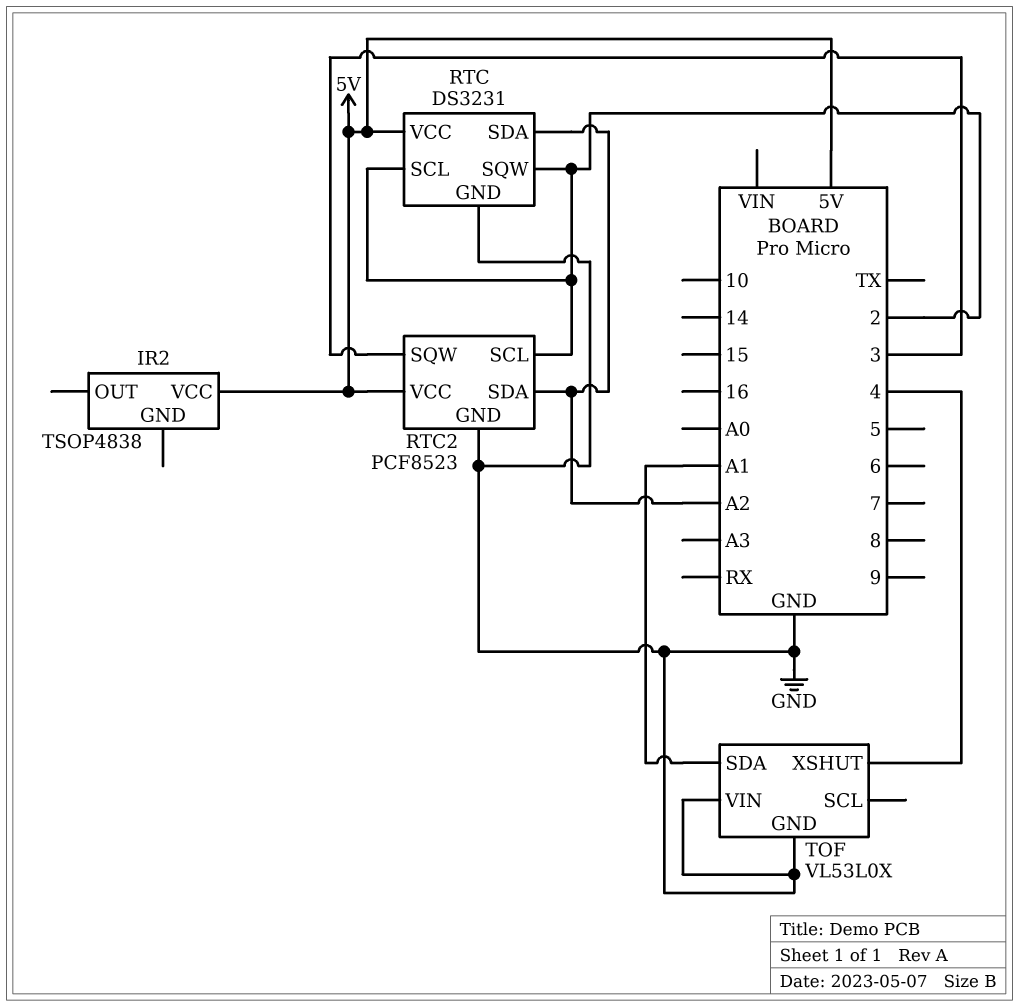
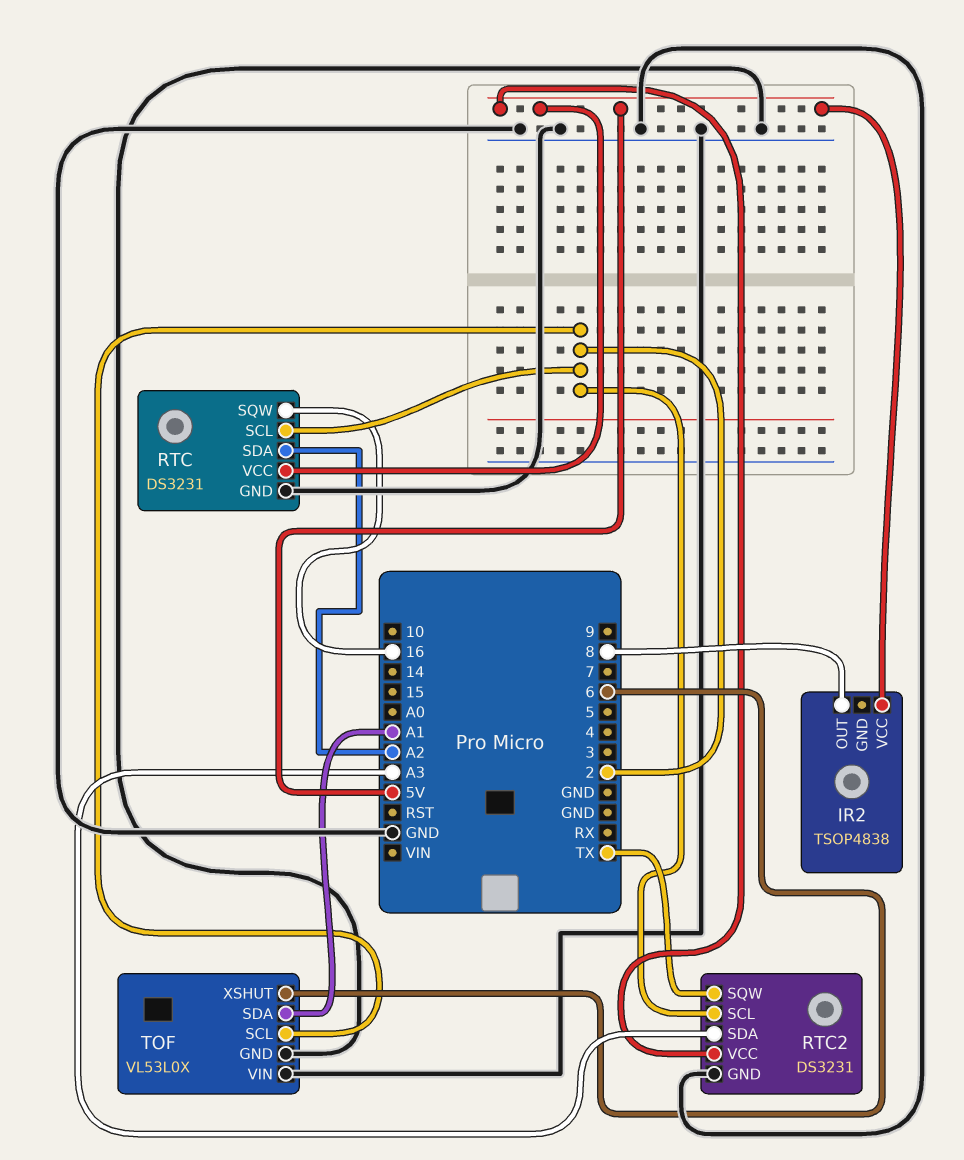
IR2 pin OUT: none -> 8
RTC pin SQW: 2 -> 16
RTC2: PCF8523 -> DS3231
RTC2 pin SDA: A2 -> A3
RTC2 pin SQW: 3 -> TX
TOF pin SCL: none -> 2
TOF pin XSHUT: 4 -> 6

